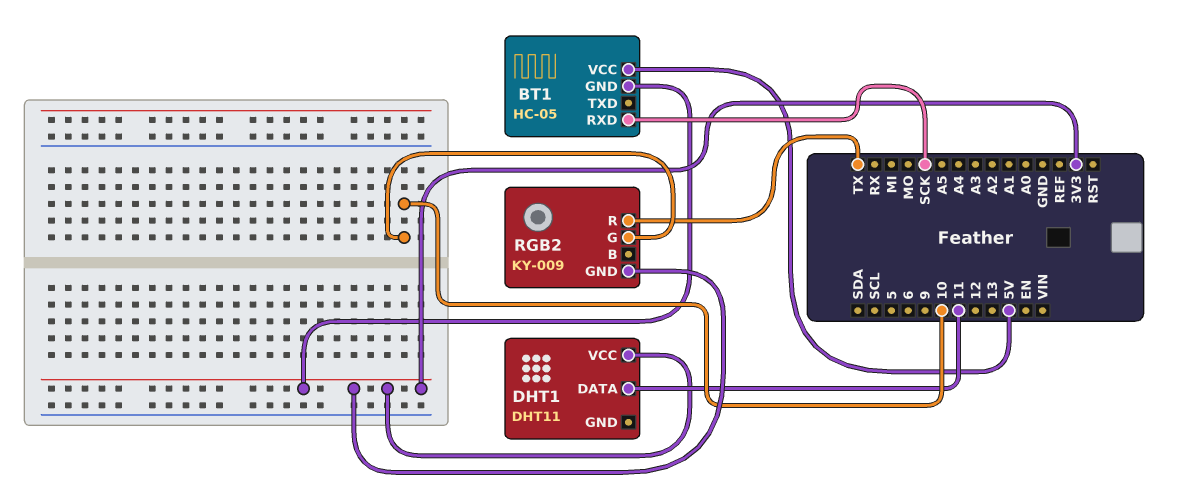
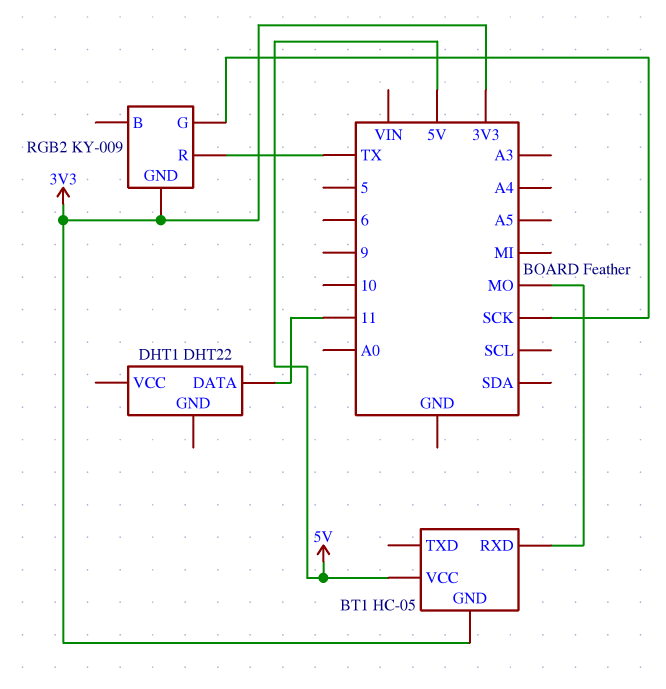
BT1 pin RXD: SCK -> MO
DHT1: DHT11 -> DHT22
DHT1 pin VCC: 3V3 -> none
RGB2 pin G: 10 -> SCK

